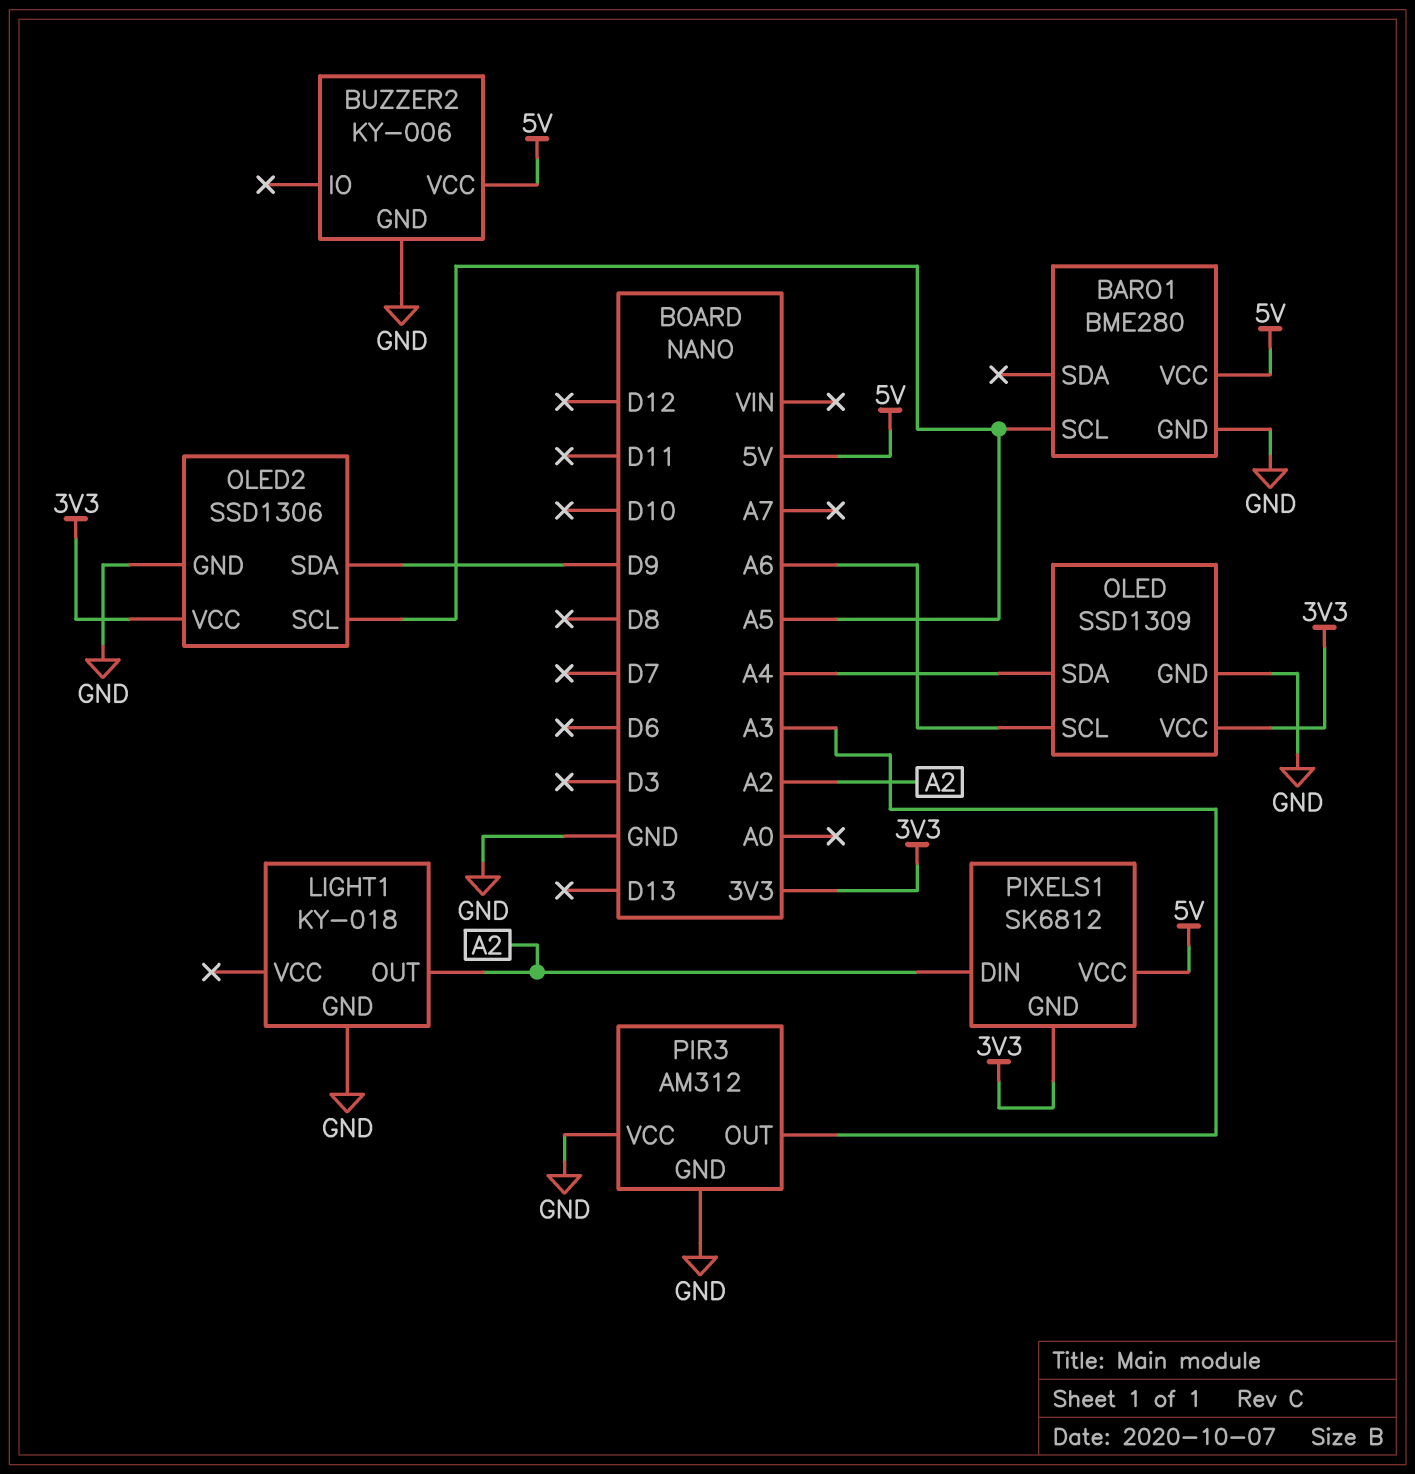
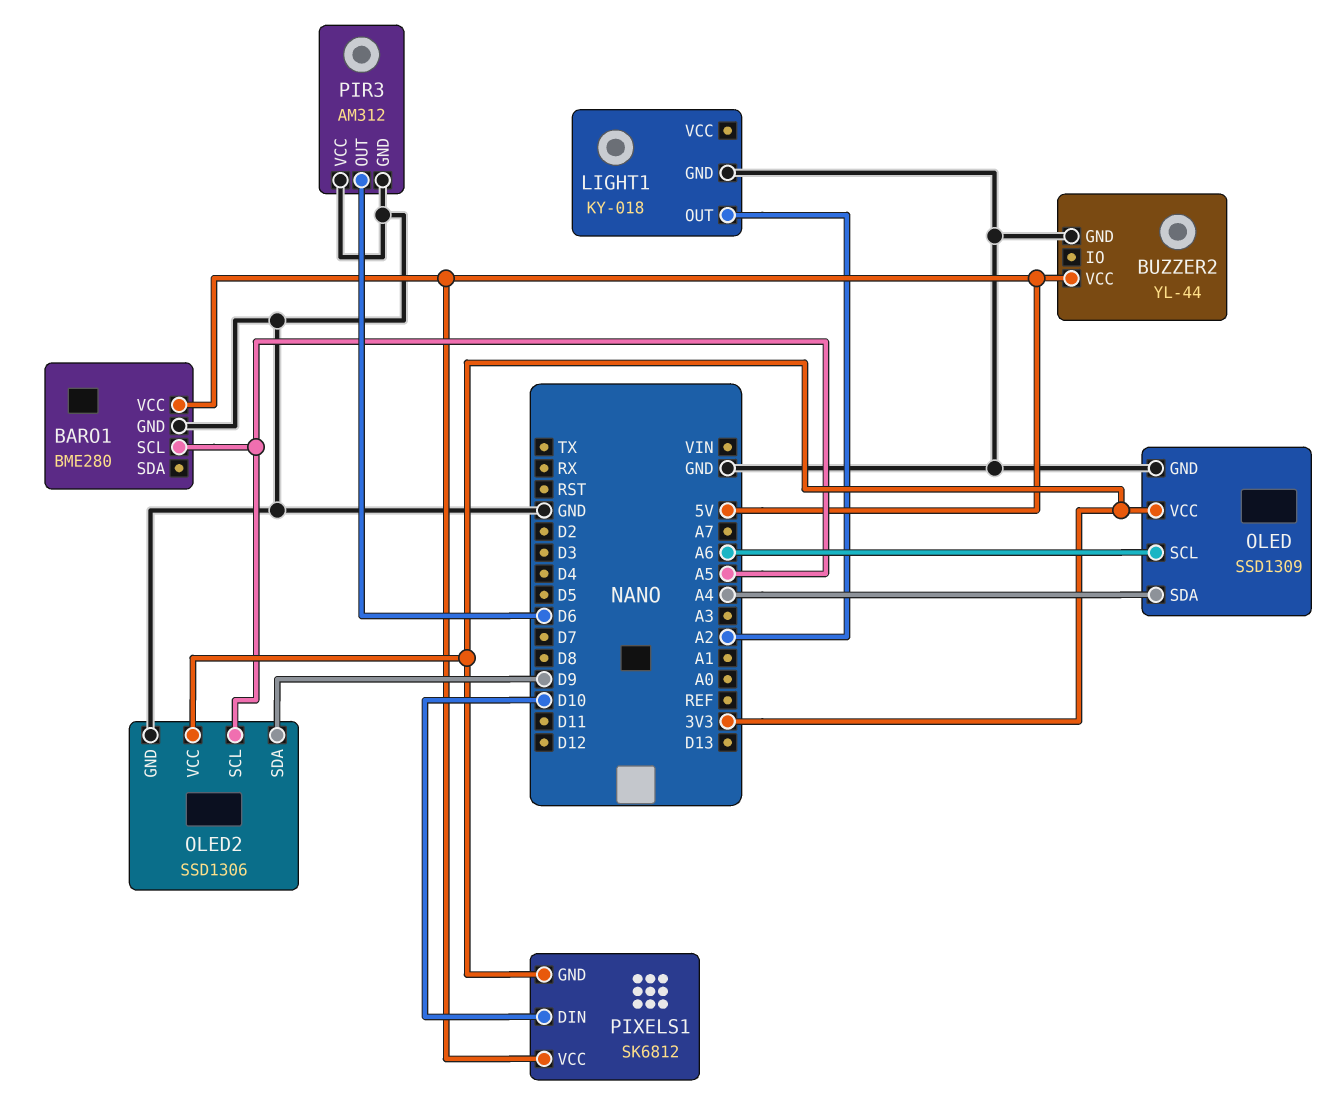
BUZZER2: KY-006 -> YL-44
PIR3 pin OUT: A3 -> D6
PIXELS1 pin DIN: A2 -> D10

